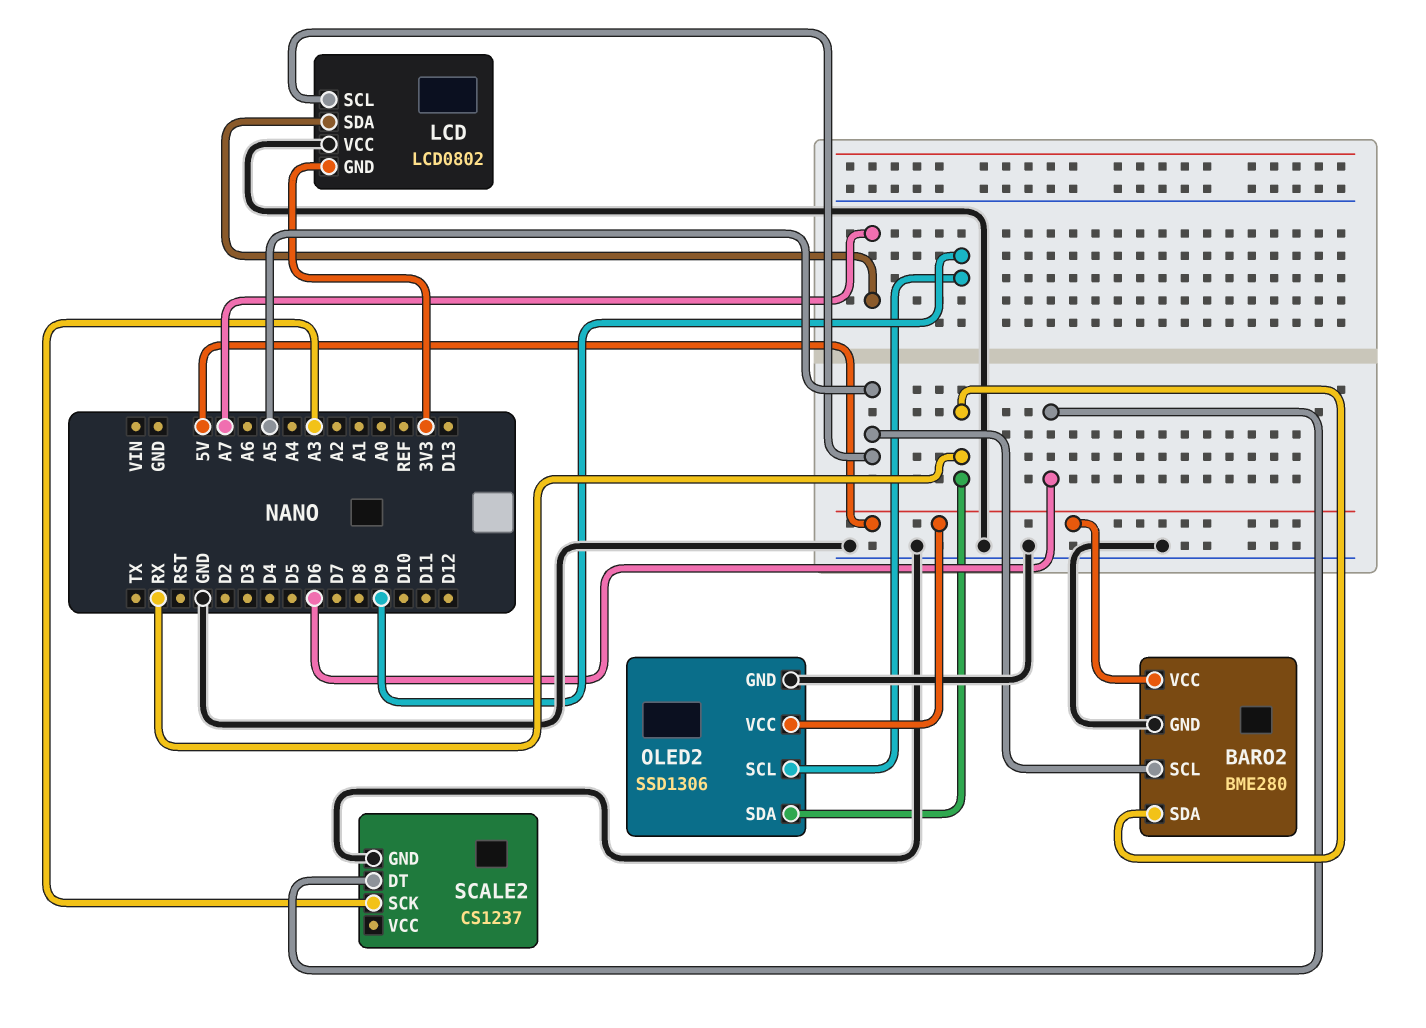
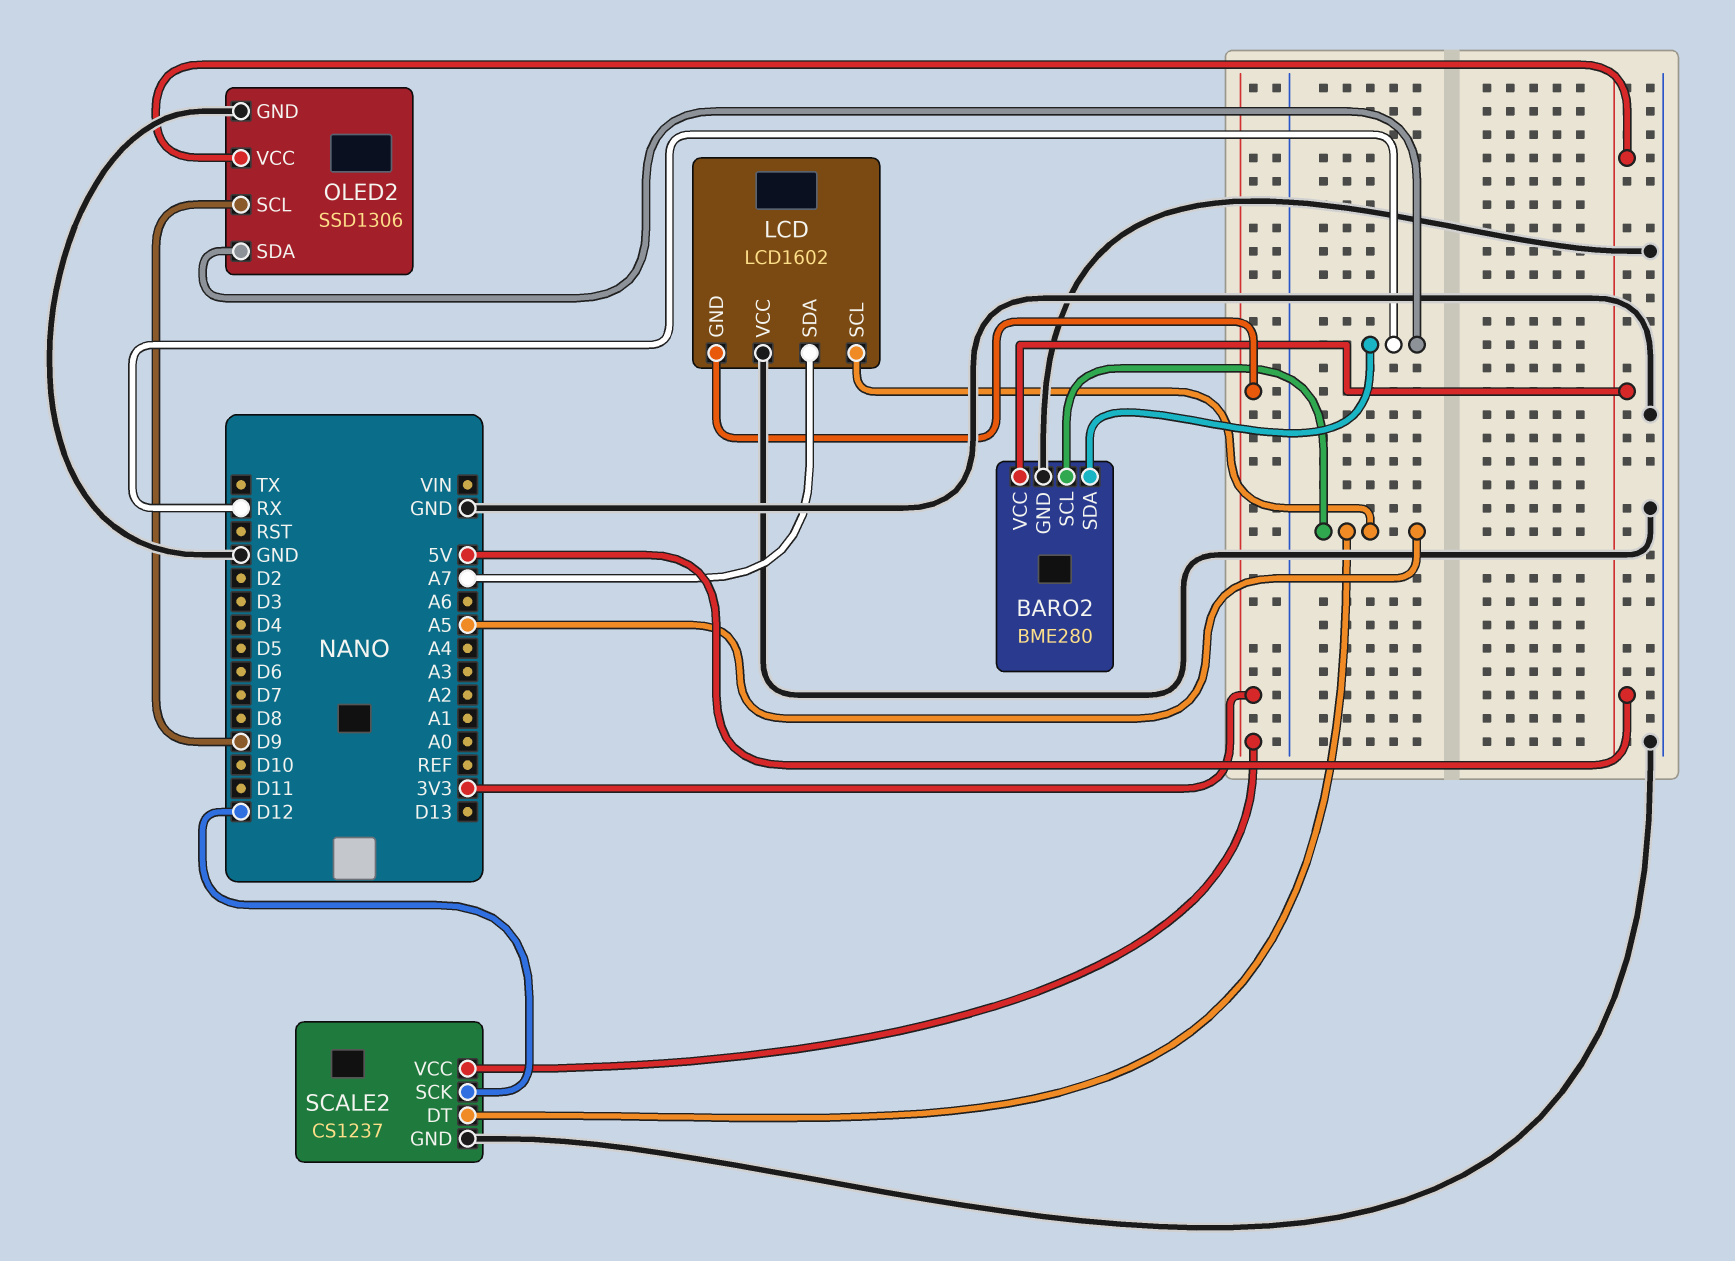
LCD: LCD0802 -> LCD1602
SCALE2 pin DT: D6 -> A5
SCALE2 pin SCK: A3 -> D12
SCALE2 pin VCC: none -> 3V3

